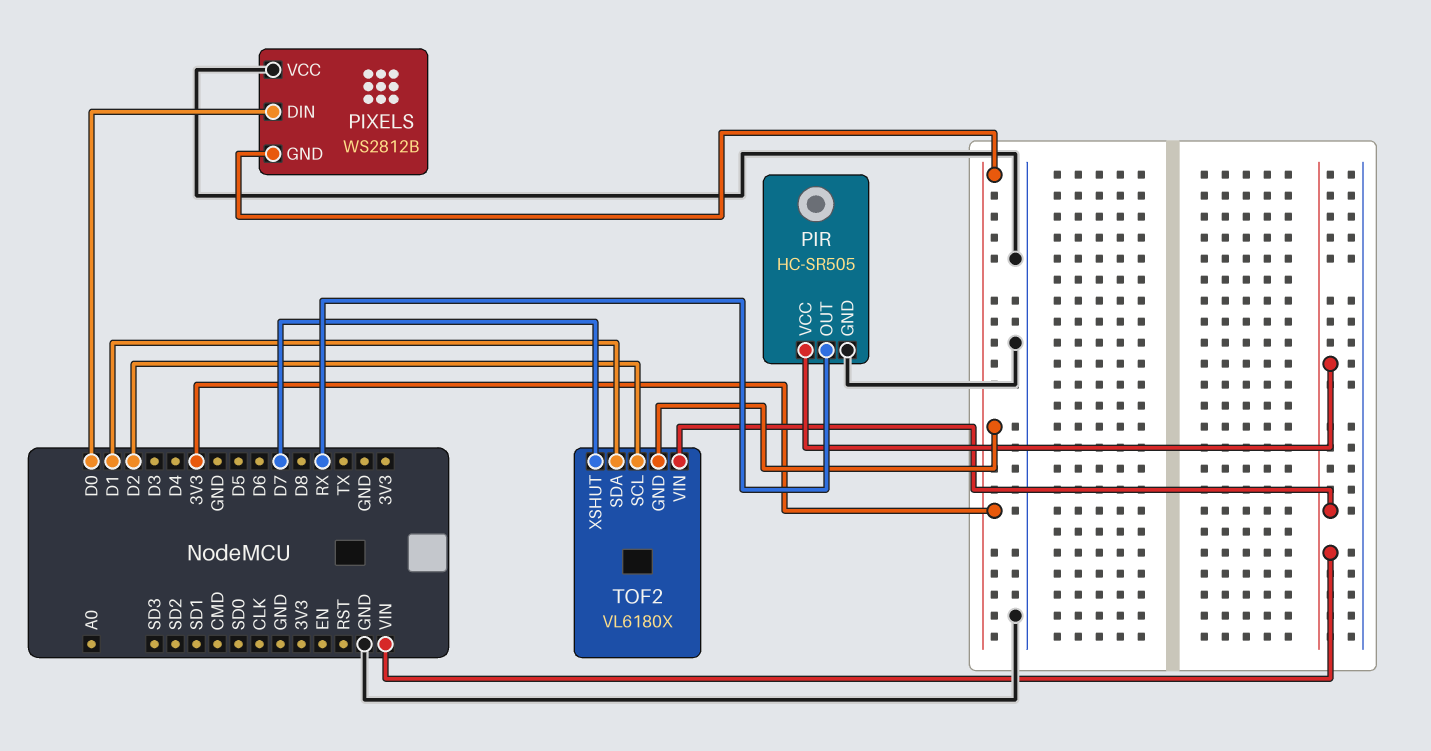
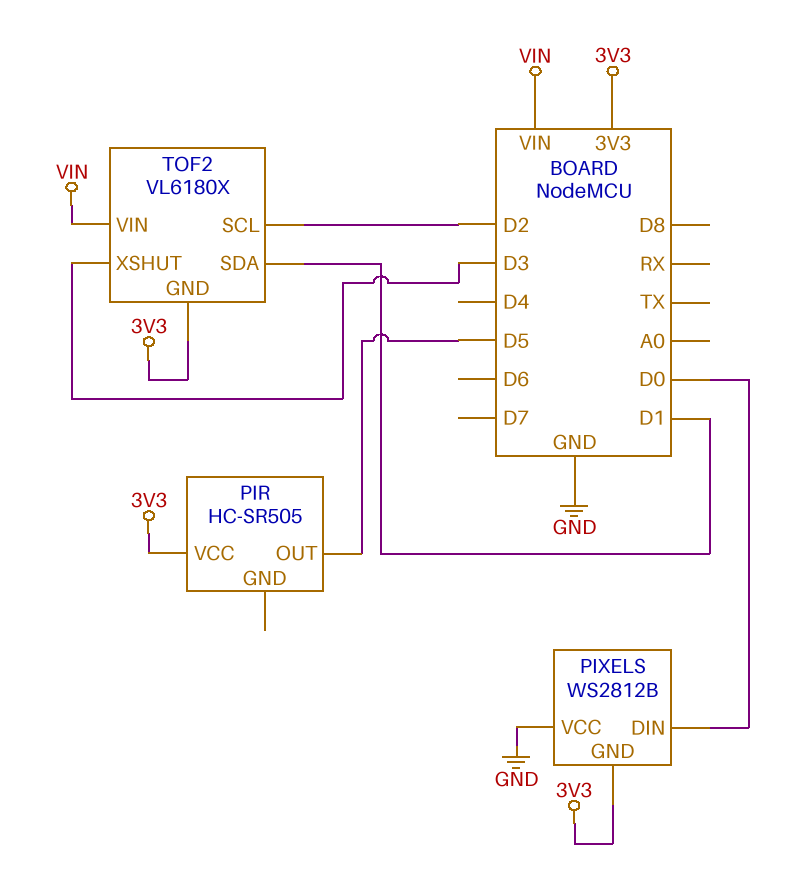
PIR pin GND: GND -> none
PIR pin OUT: RX -> D5
PIR pin VCC: VIN -> 3V3
TOF2 pin XSHUT: D7 -> D3

